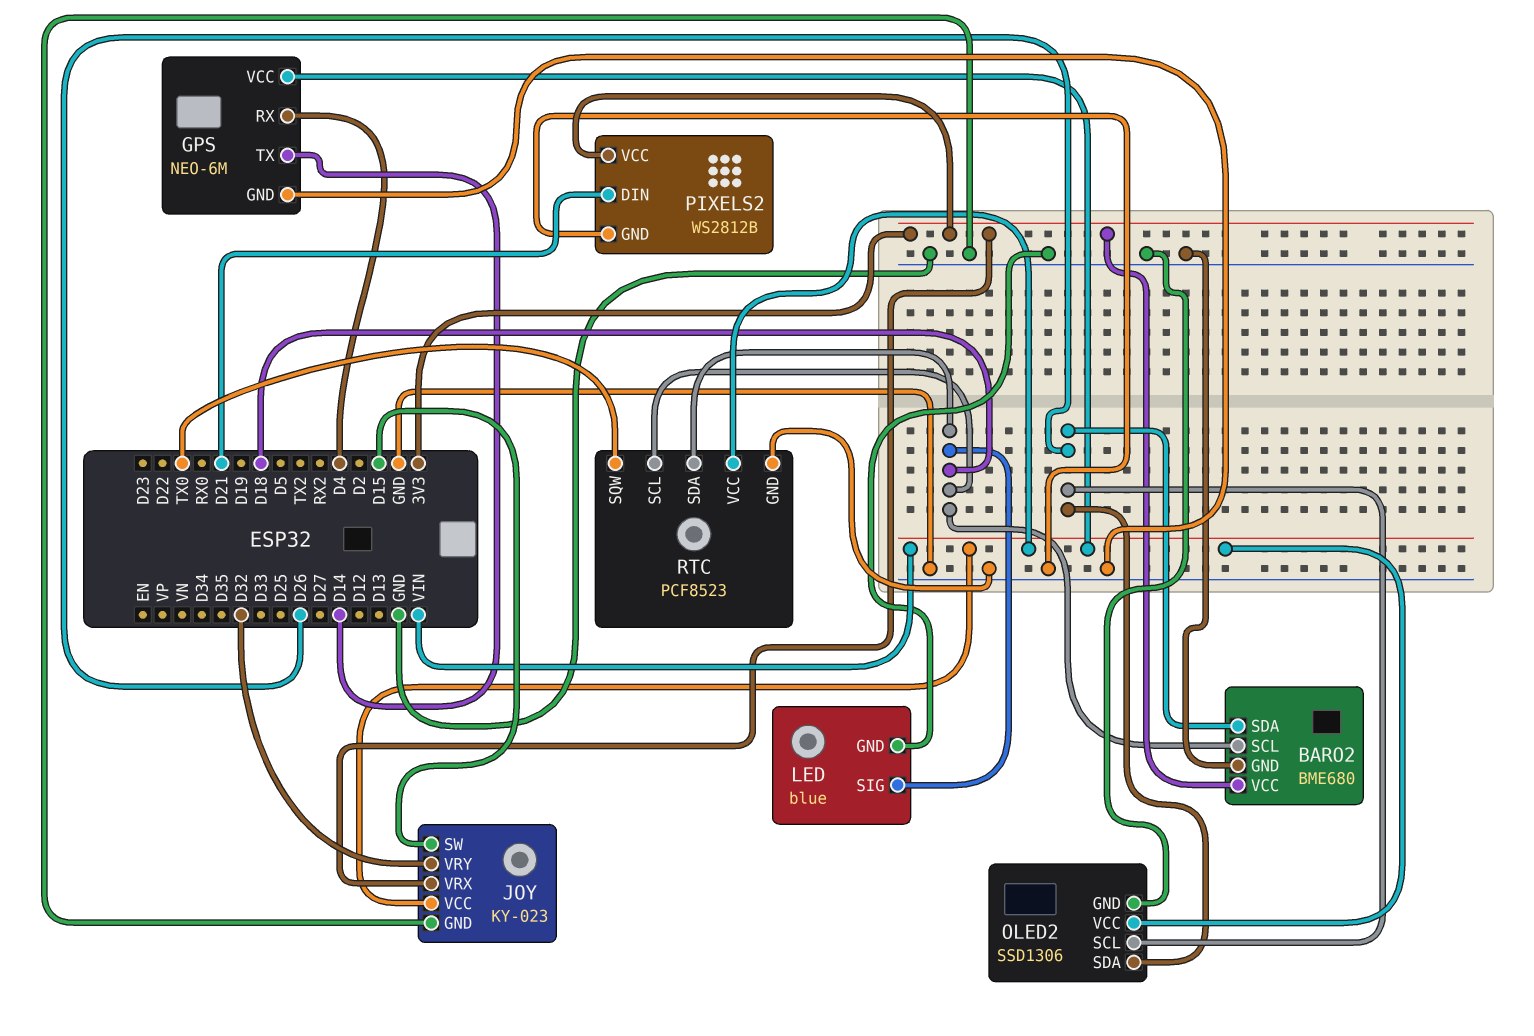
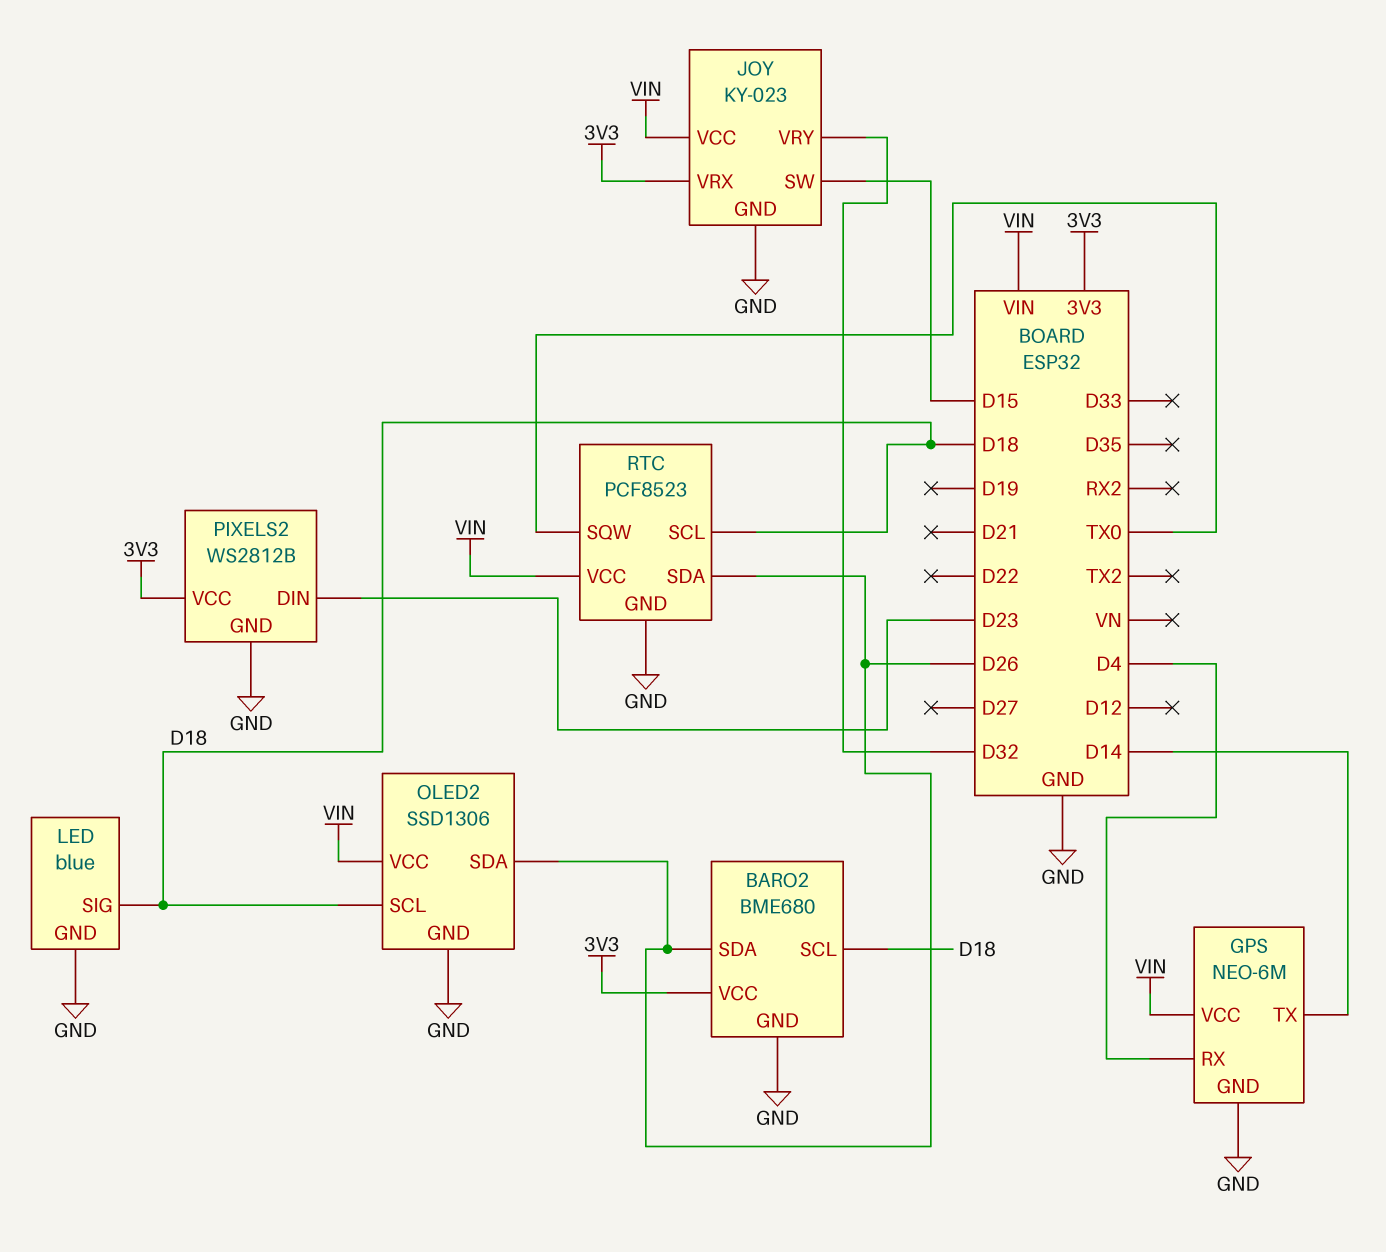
OLED2 pin SCL: D26 -> D18
PIXELS2 pin DIN: D21 -> D23
RTC pin SDA: D18 -> D26

